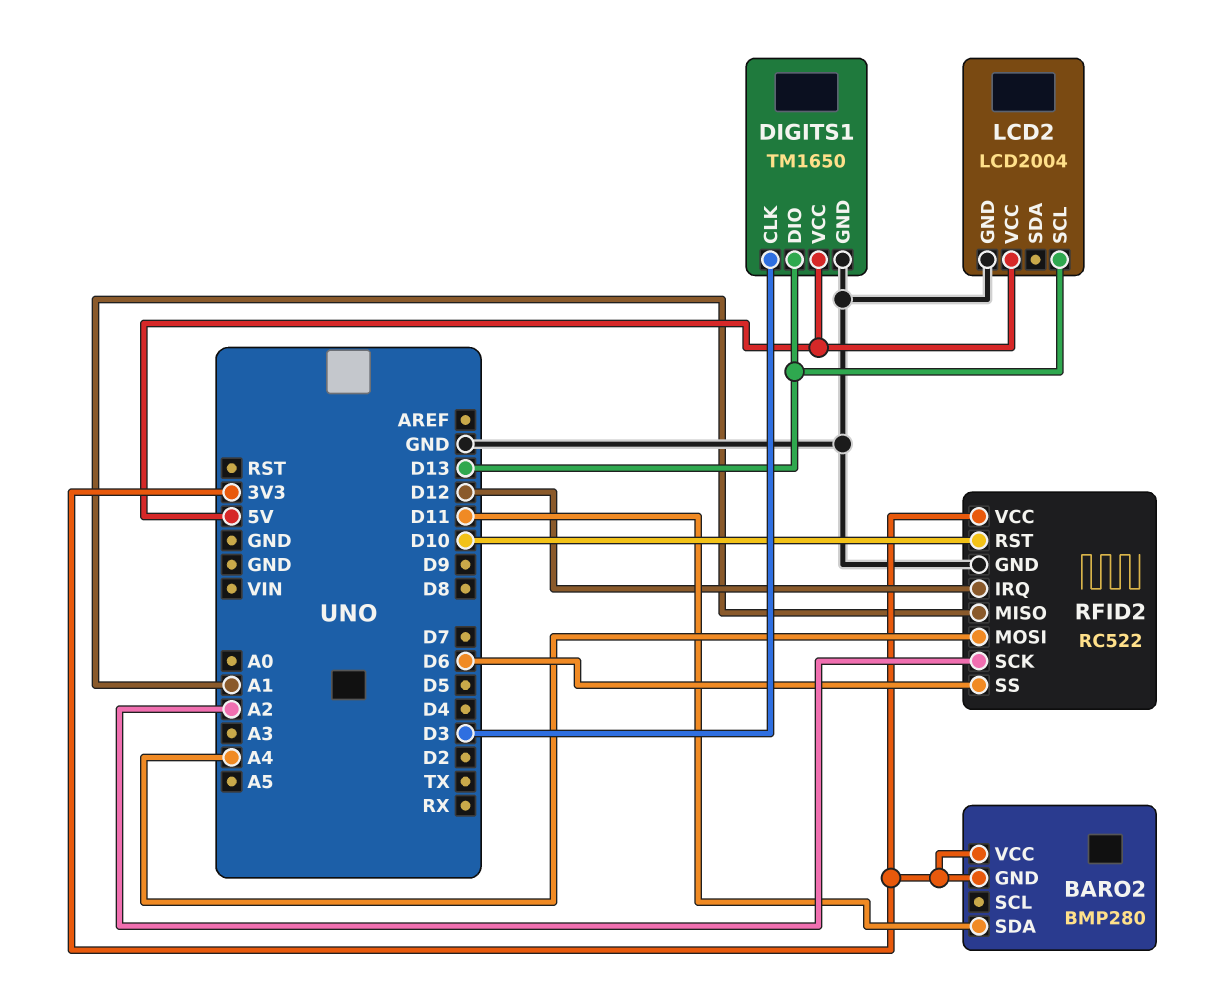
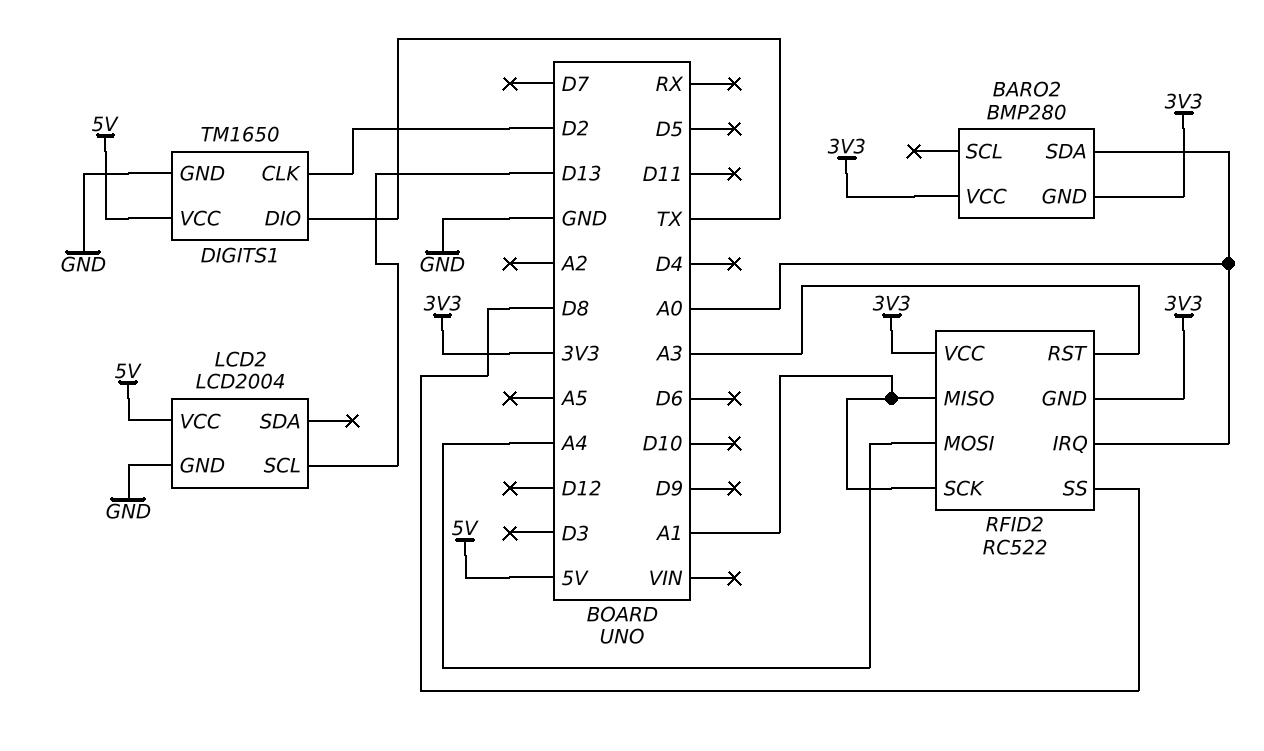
BARO2 pin SDA: D11 -> A0
DIGITS1 pin CLK: D3 -> D2
DIGITS1 pin DIO: D13 -> TX
RFID2 pin GND: GND -> 3V3
RFID2 pin IRQ: D12 -> A0
RFID2 pin RST: D10 -> A3
RFID2 pin SCK: A2 -> A1
RFID2 pin SS: D6 -> D8

